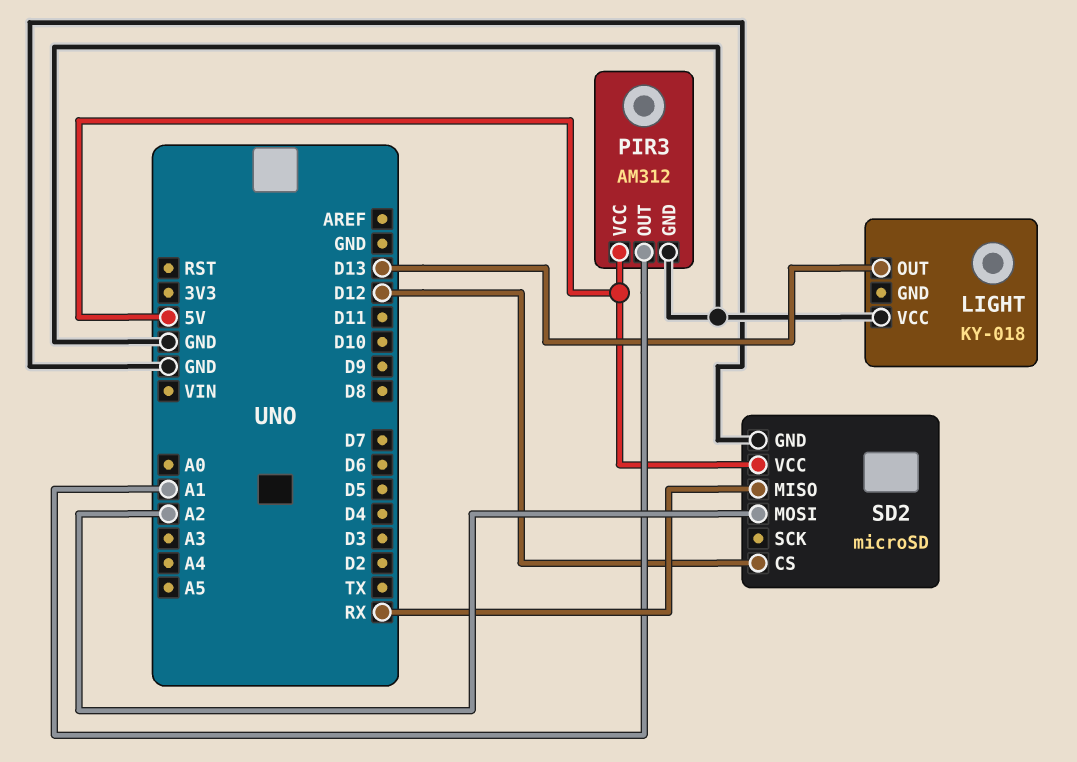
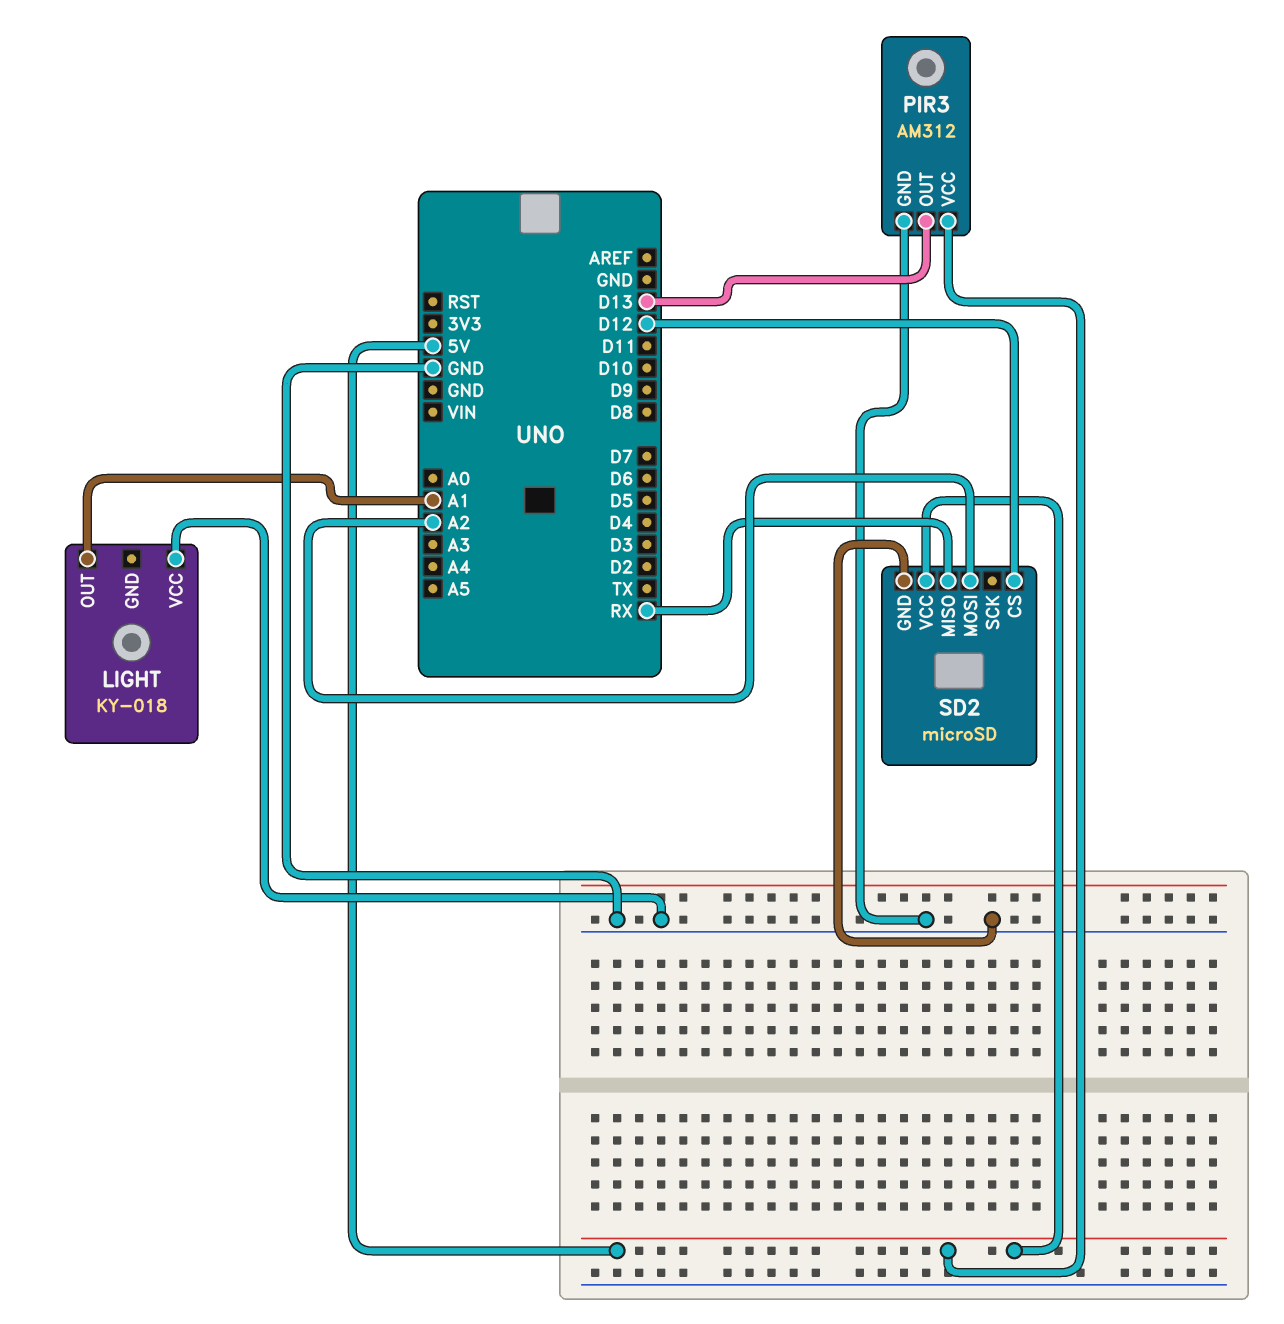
LIGHT pin OUT: D13 -> A1
PIR3 pin OUT: A1 -> D13

